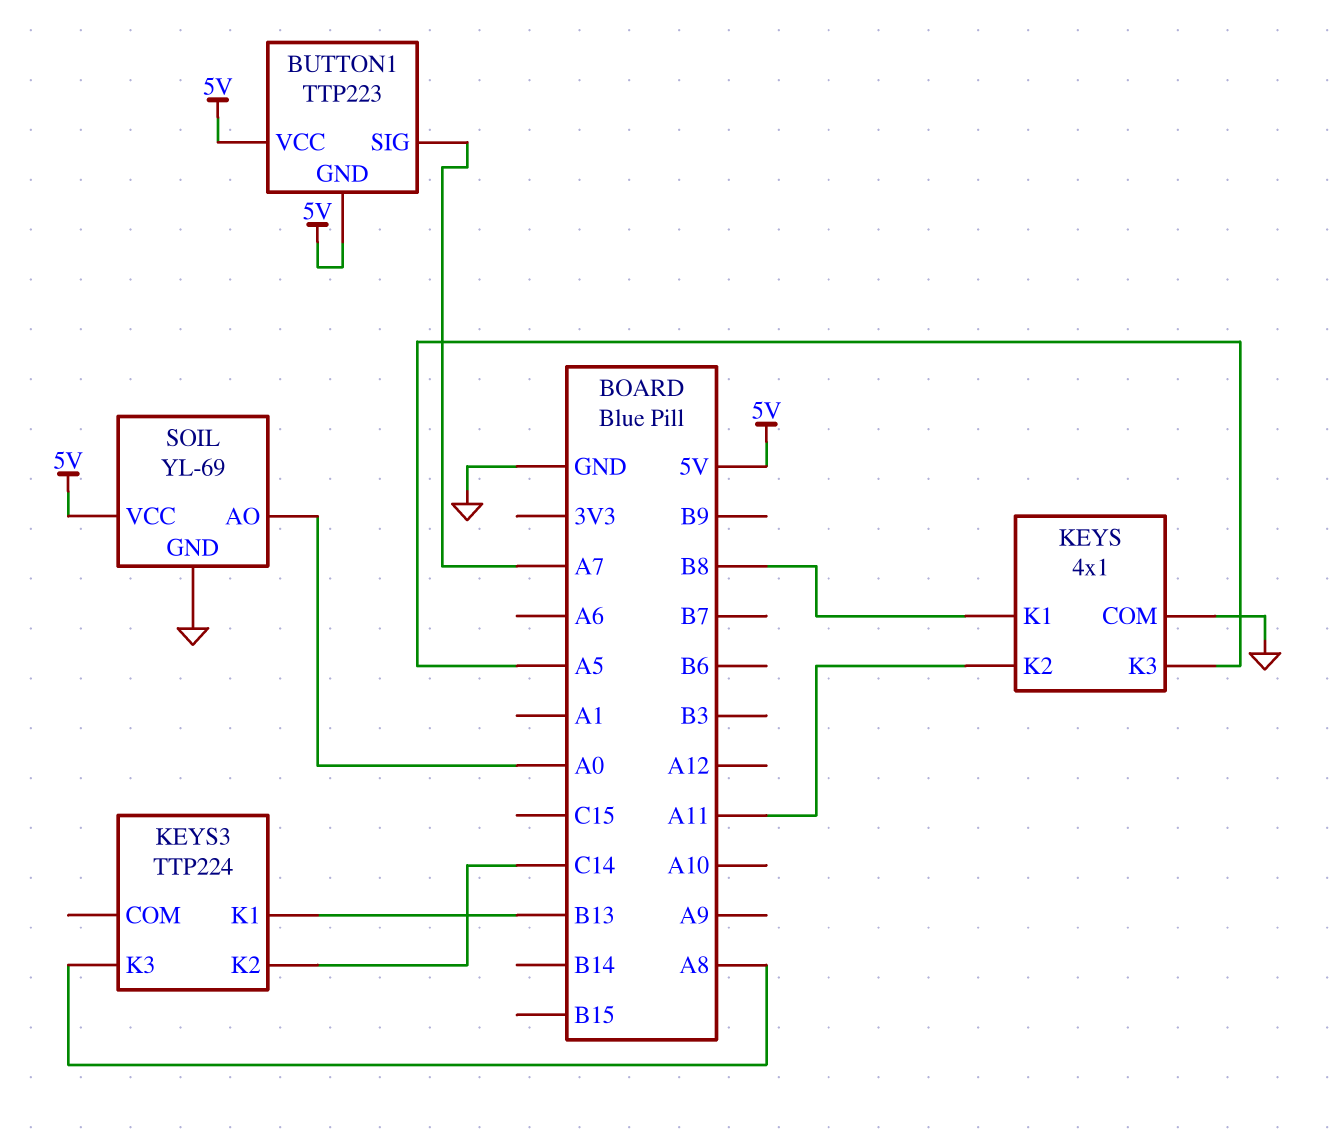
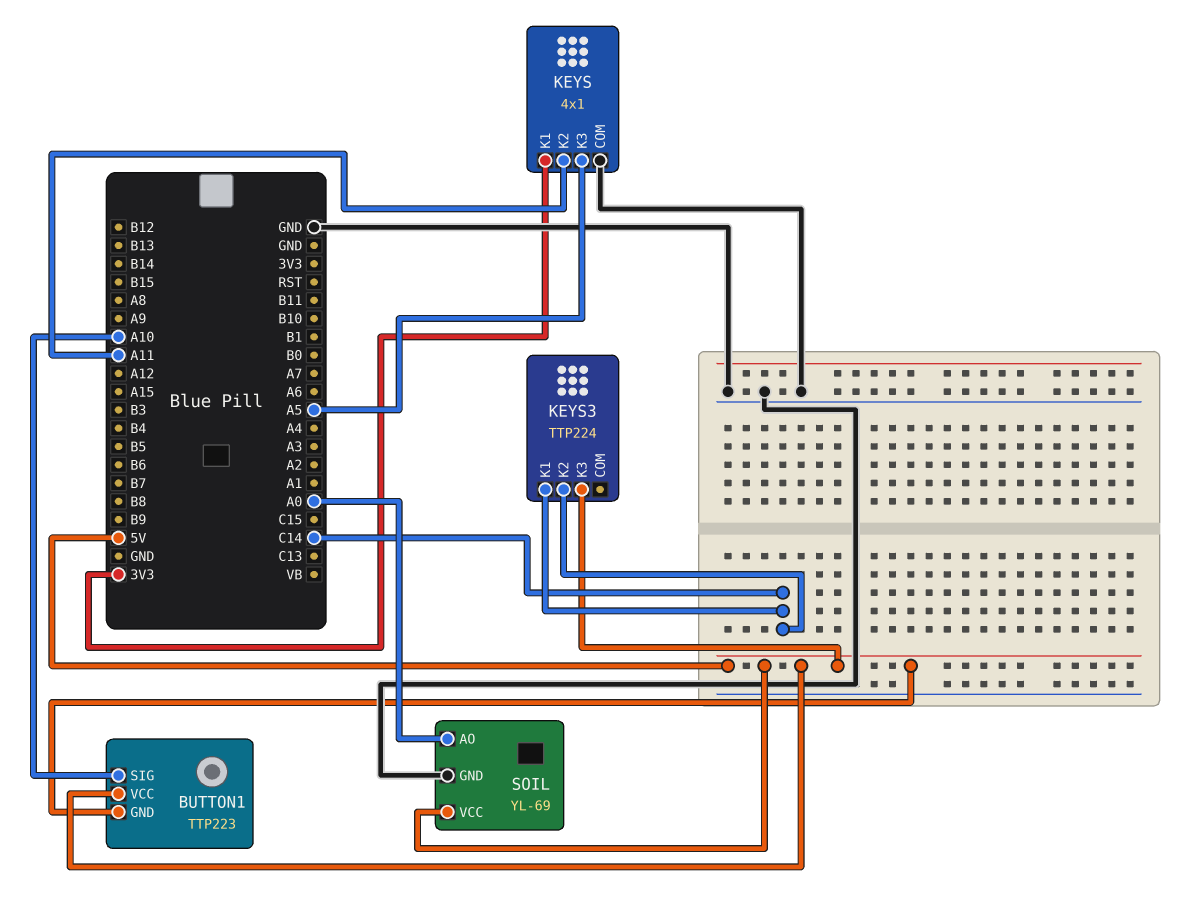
BUTTON1 pin SIG: A7 -> A10
KEYS pin K1: B8 -> 3V3
KEYS3 pin K1: B13 -> C14
KEYS3 pin K3: A8 -> 5V

